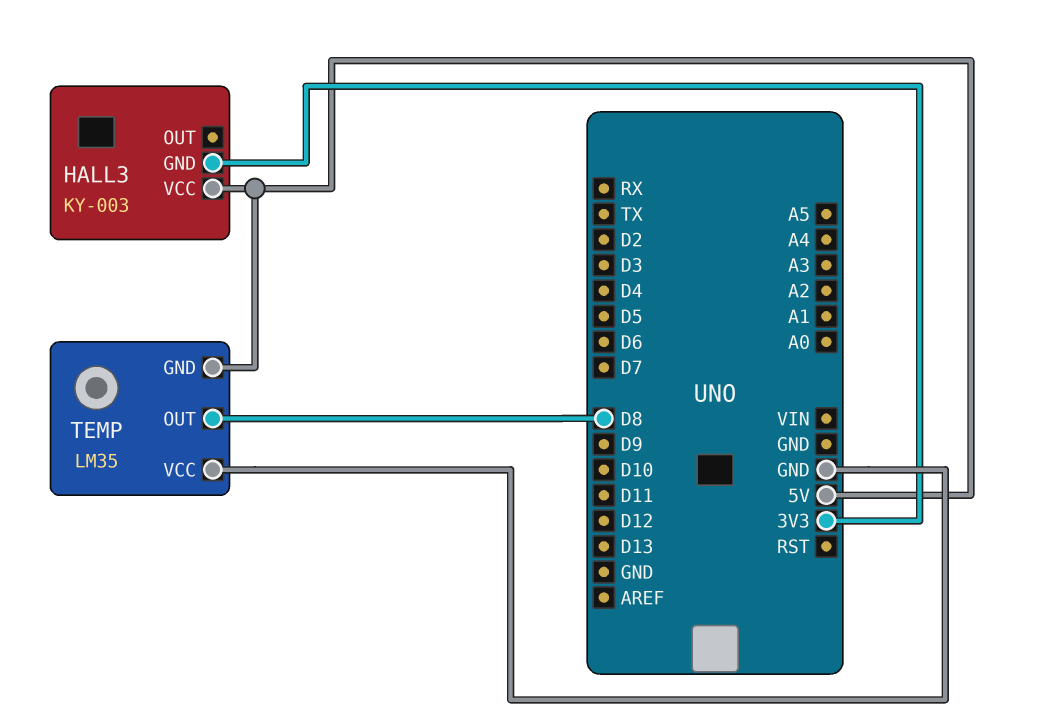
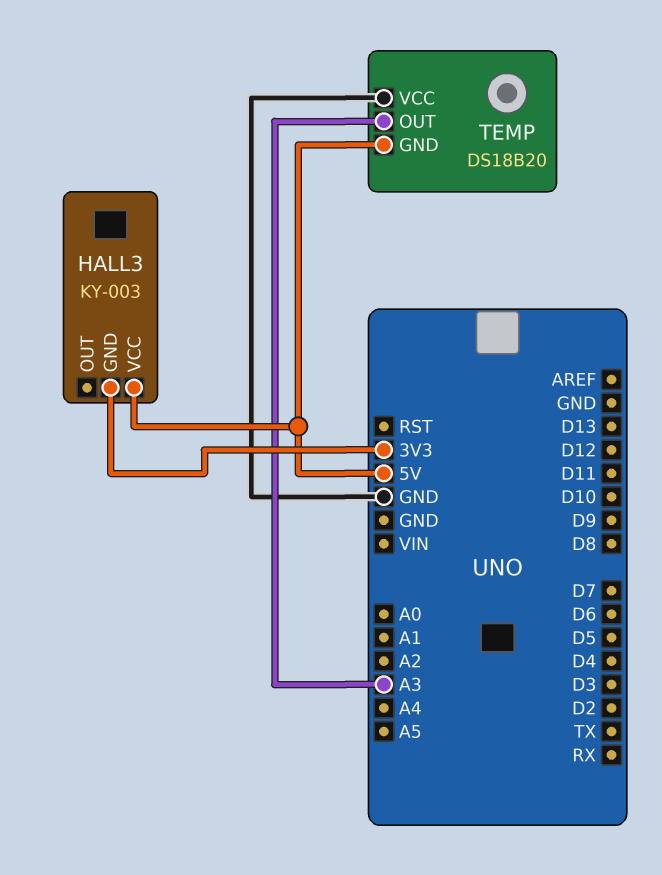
TEMP: LM35 -> DS18B20
TEMP pin OUT: D8 -> A3

